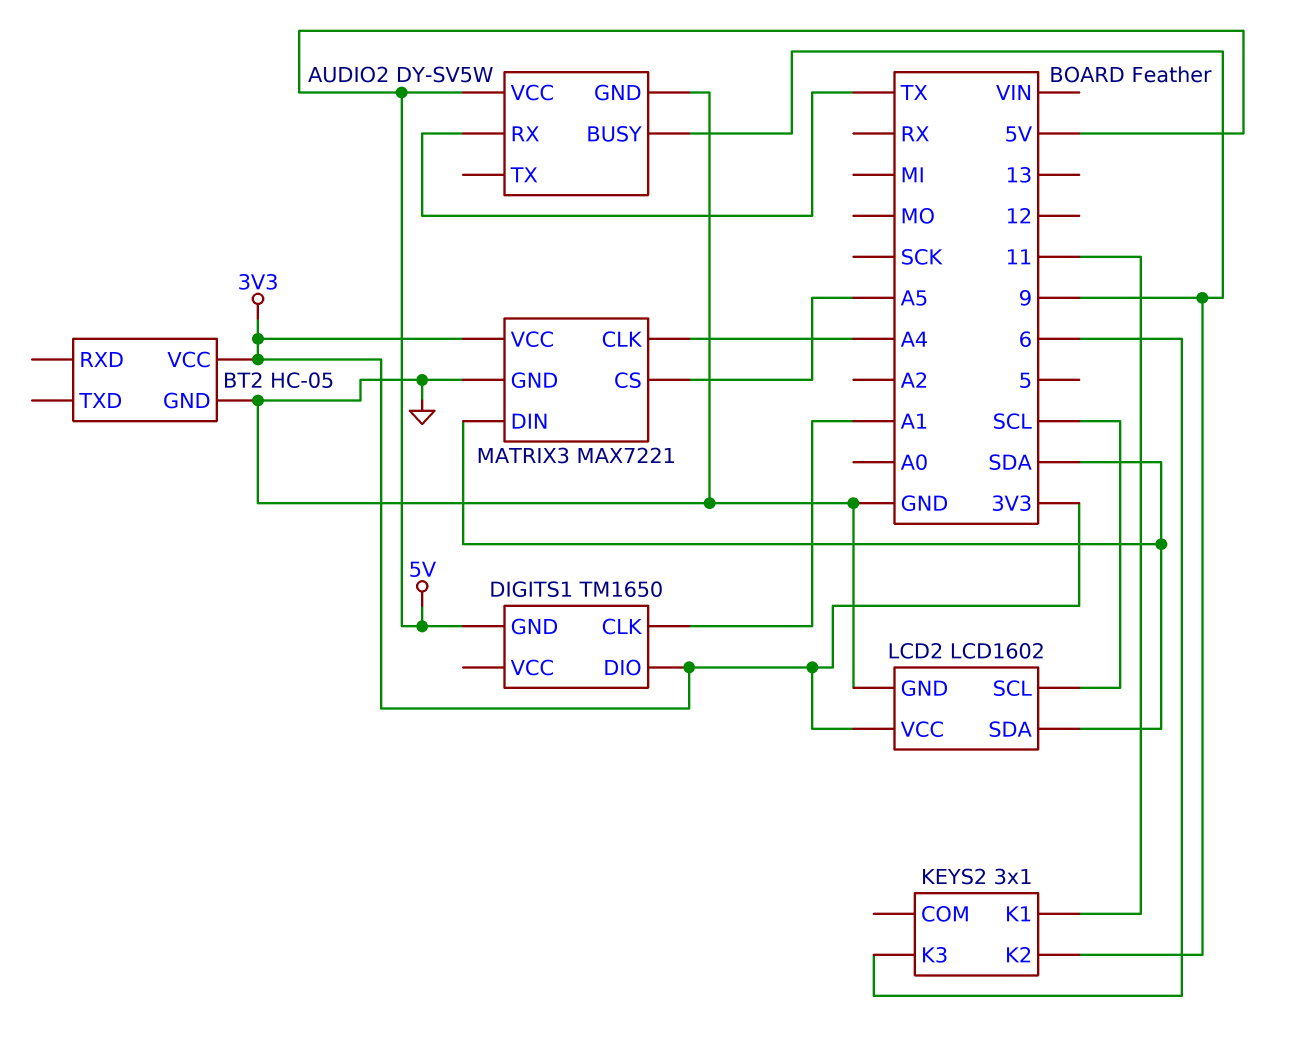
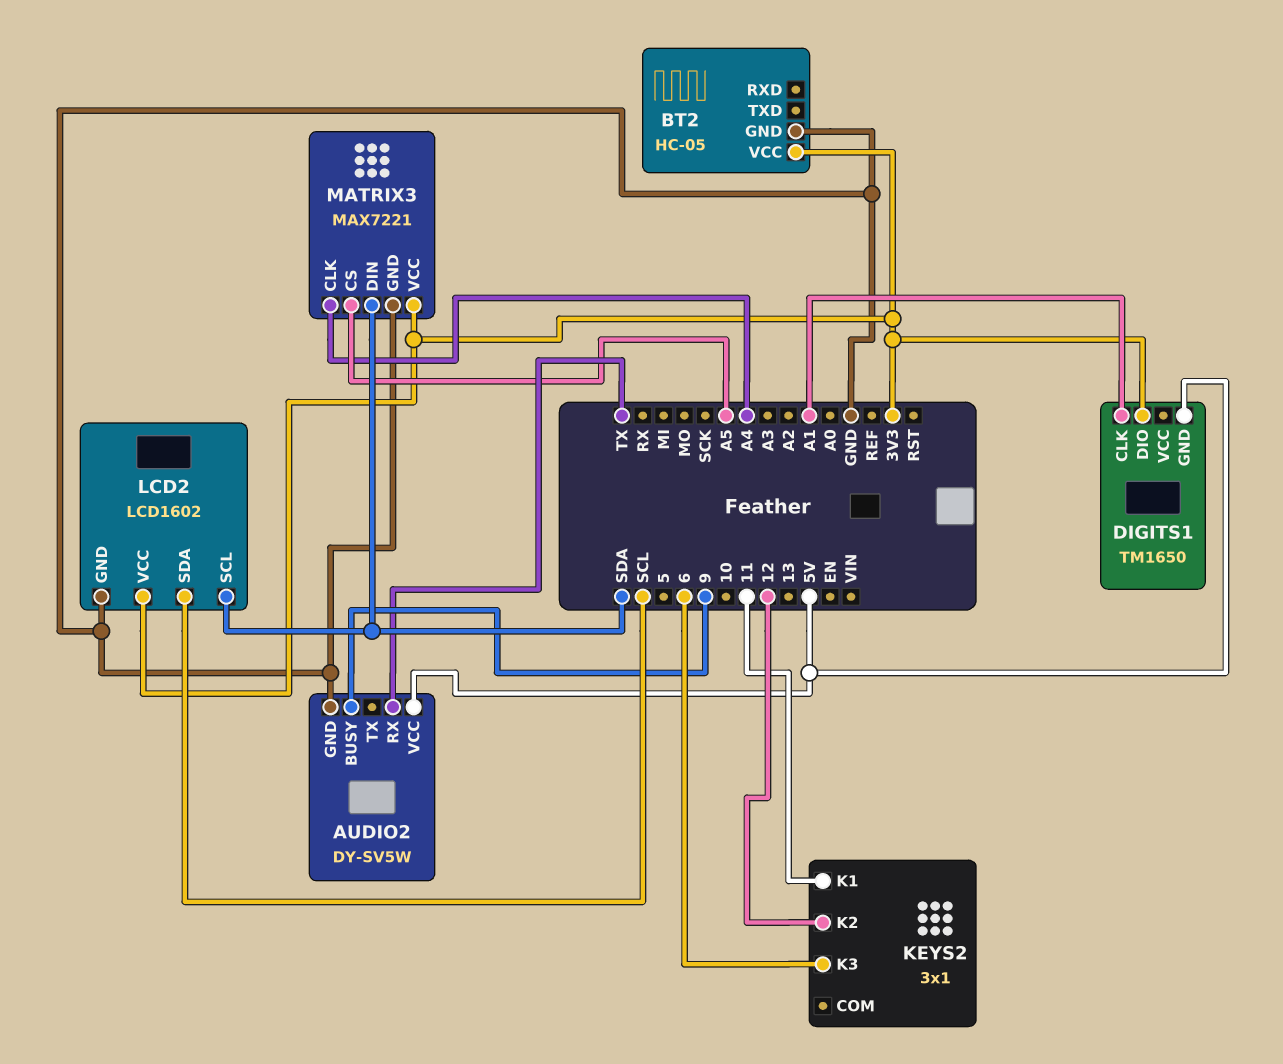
KEYS2 pin K2: 9 -> 12
LCD2 pin SCL: SCL -> SDA
LCD2 pin SDA: SDA -> SCL

